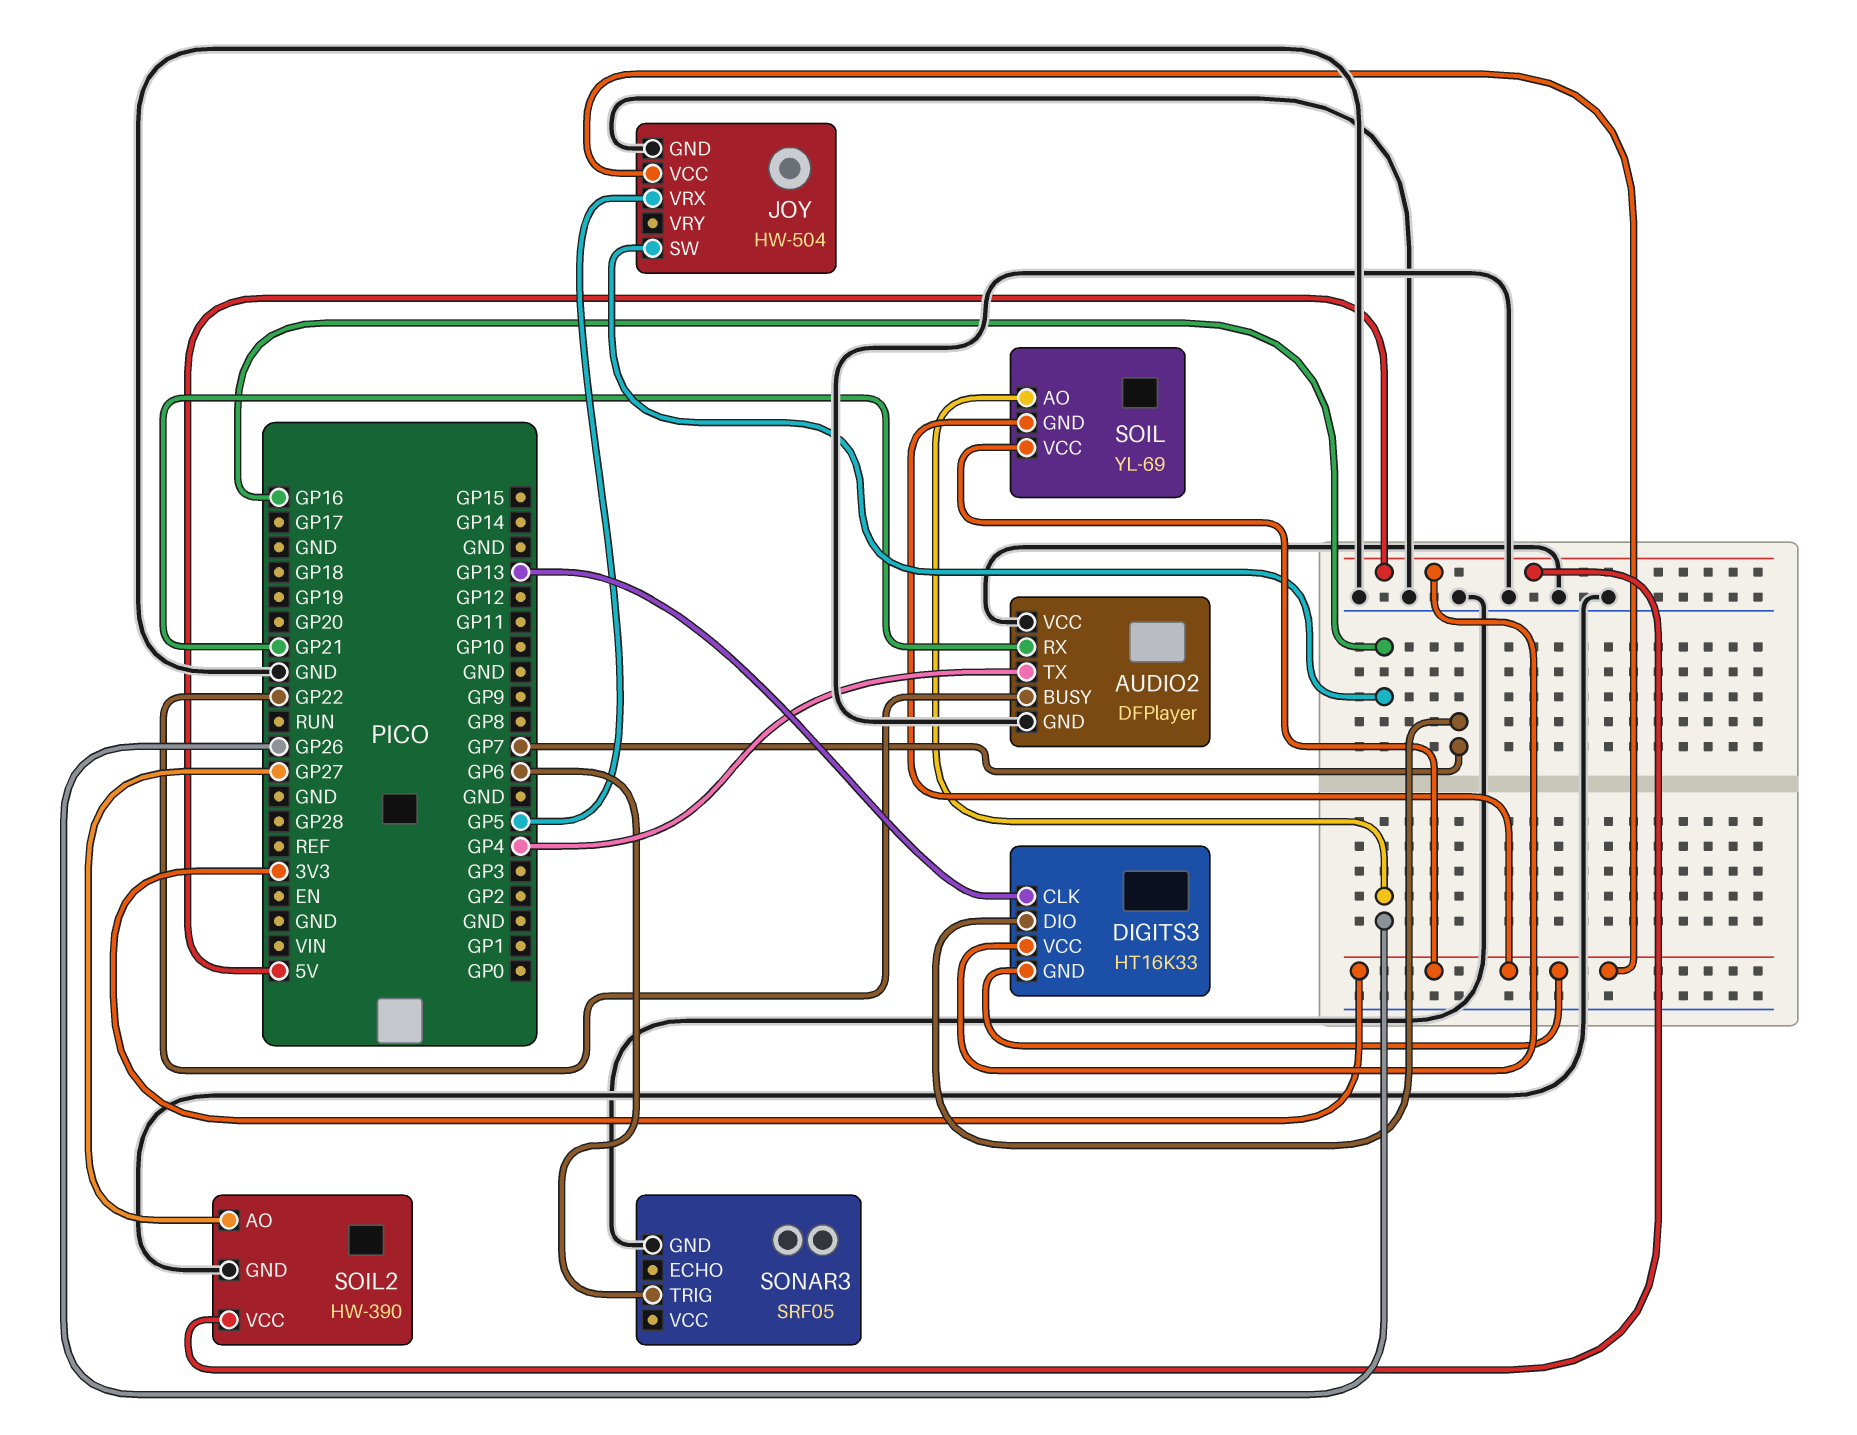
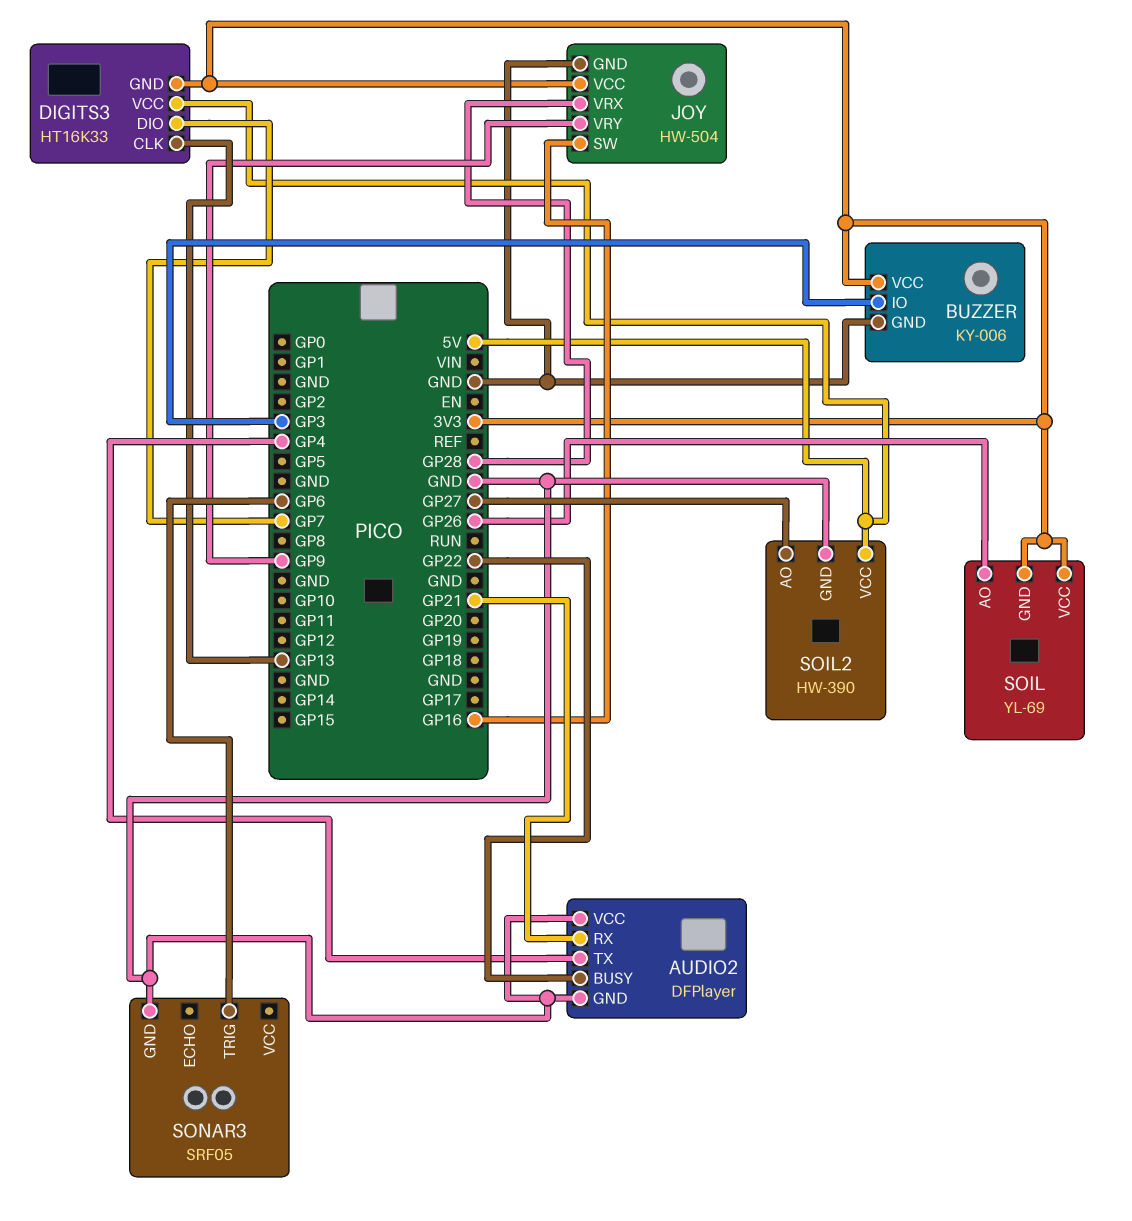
BUZZER: none -> KY-006
BUZZER pin GND: none -> GND
BUZZER pin IO: none -> GP3
BUZZER pin VCC: none -> 3V3
JOY pin VRX: GP5 -> GP28
JOY pin VRY: none -> GP9

